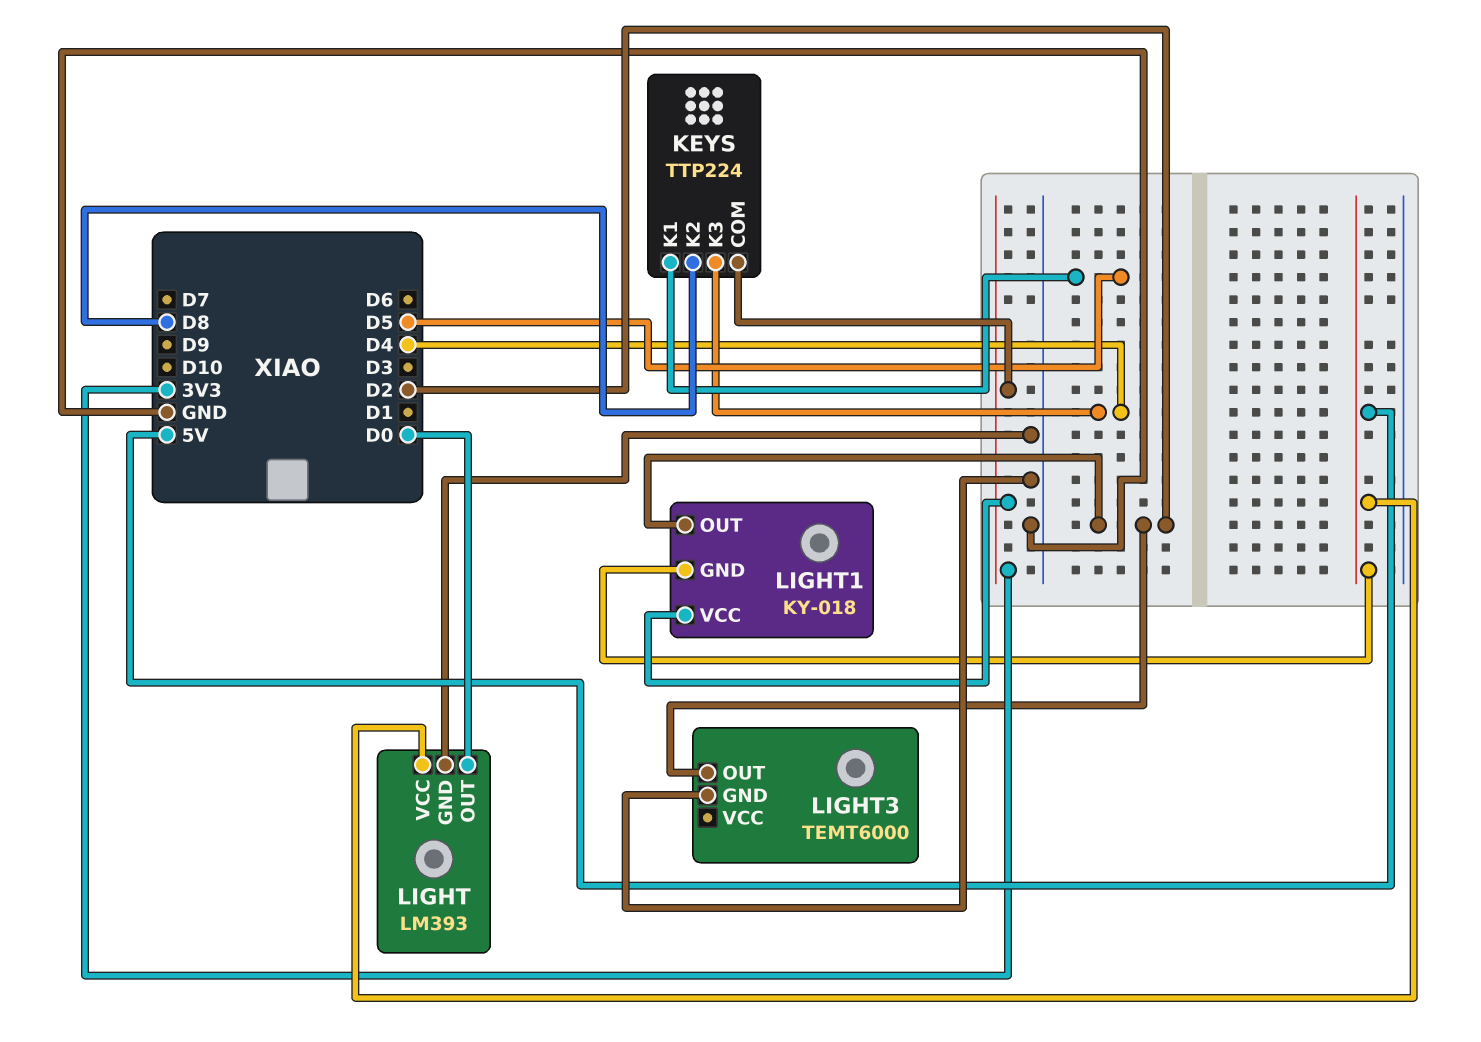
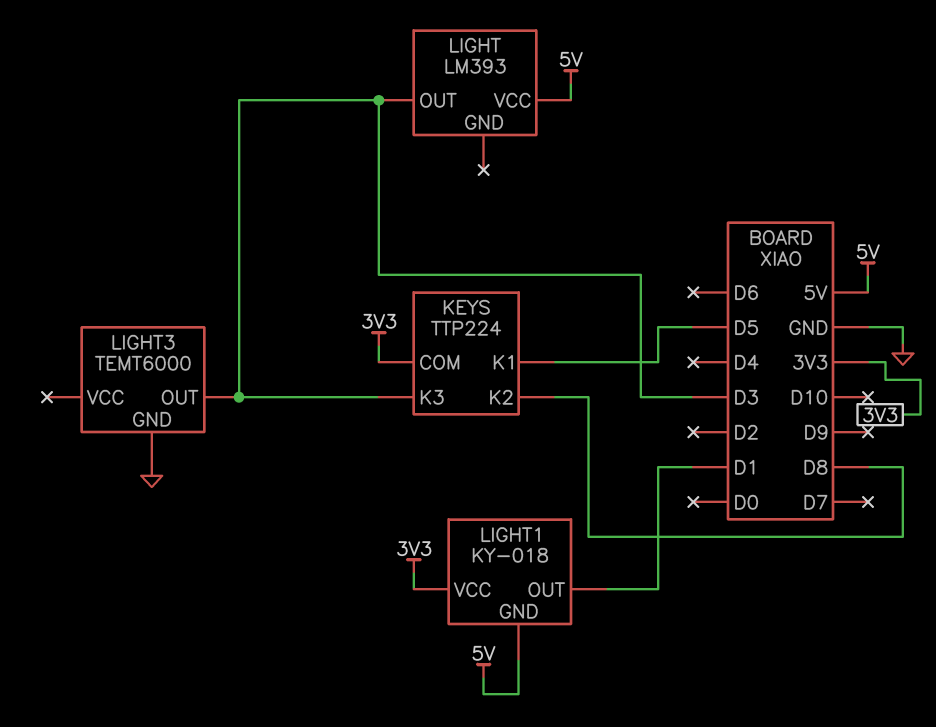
KEYS pin K3: D4 -> D3
LIGHT pin GND: GND -> none
LIGHT pin OUT: D0 -> D3
LIGHT1 pin OUT: D2 -> D1
LIGHT3 pin OUT: D2 -> D3

